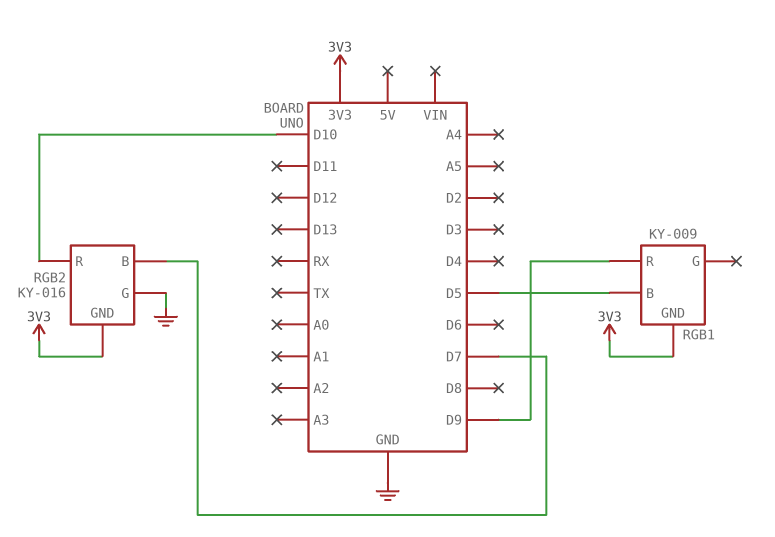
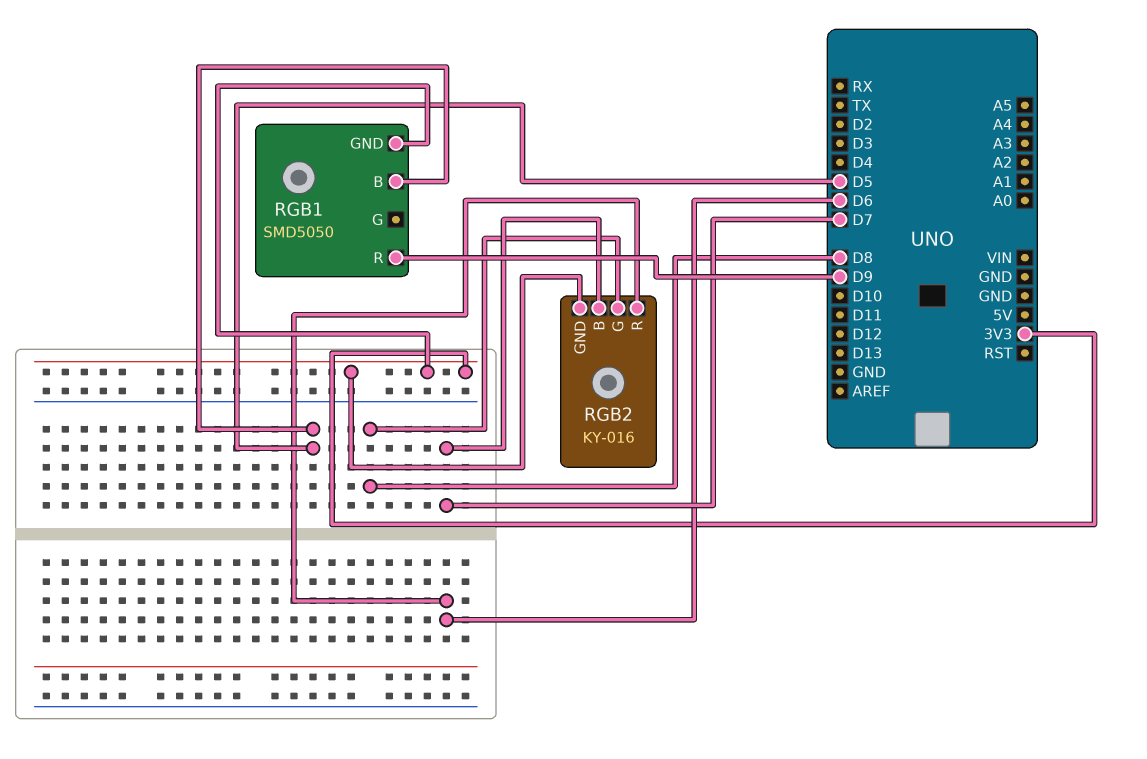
RGB1: KY-009 -> SMD5050
RGB2 pin G: GND -> D8
RGB2 pin R: D10 -> D6

